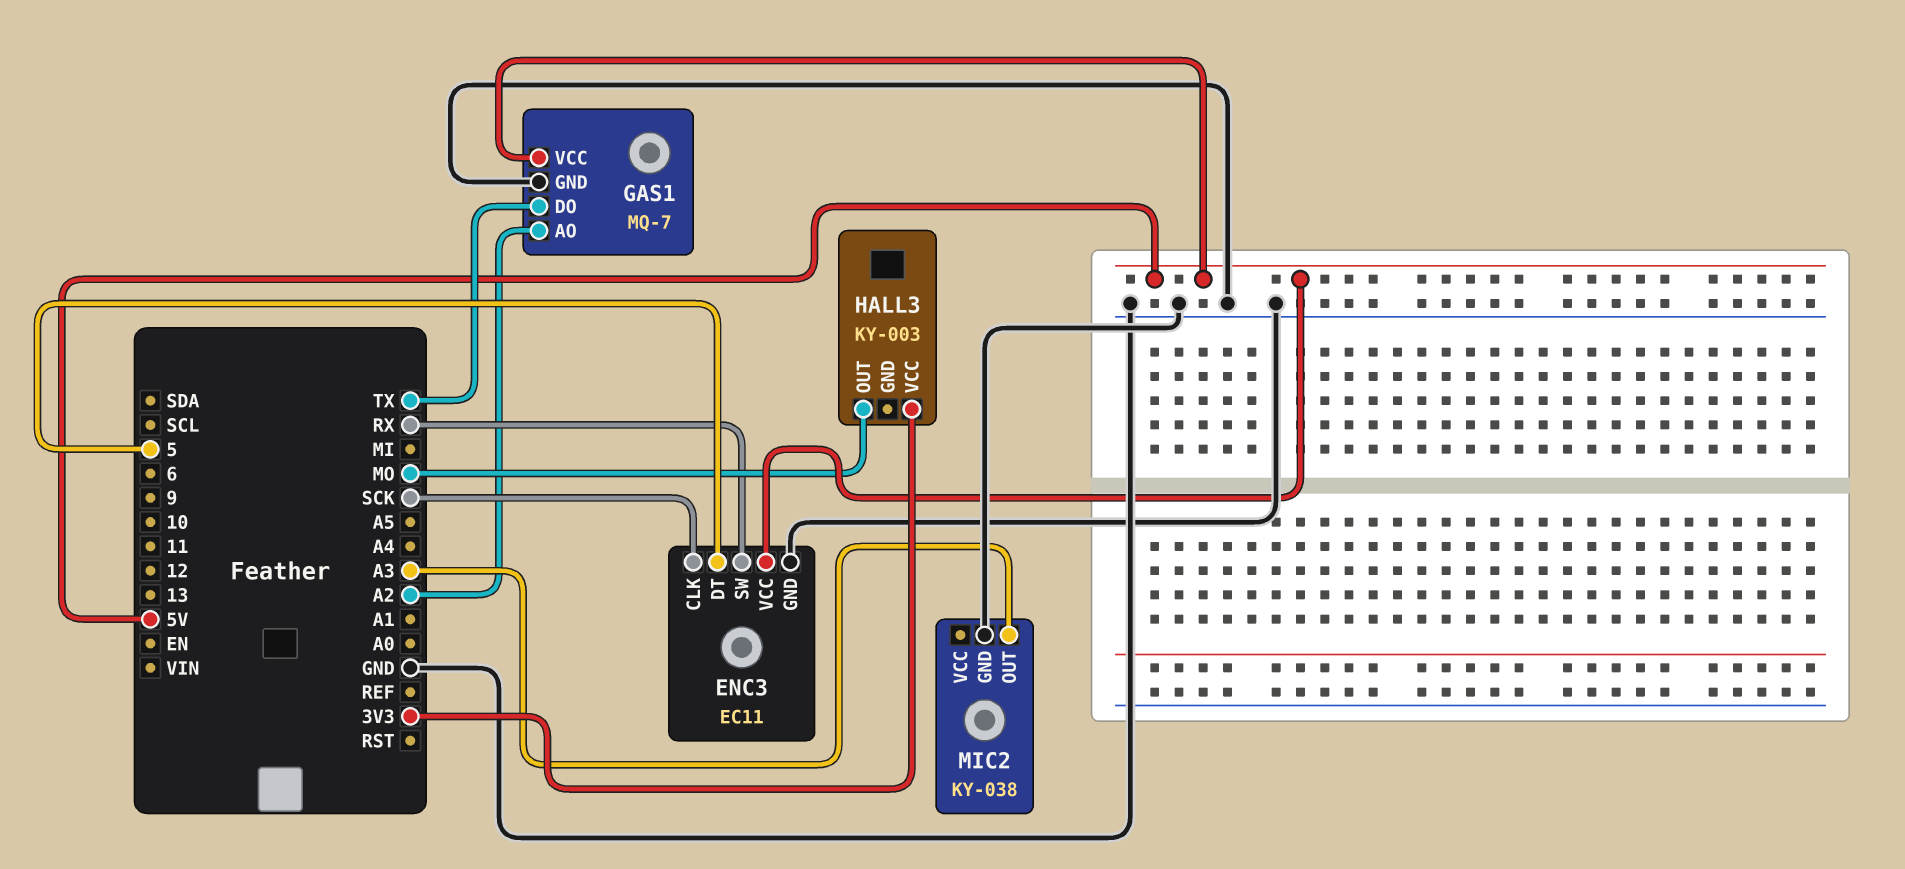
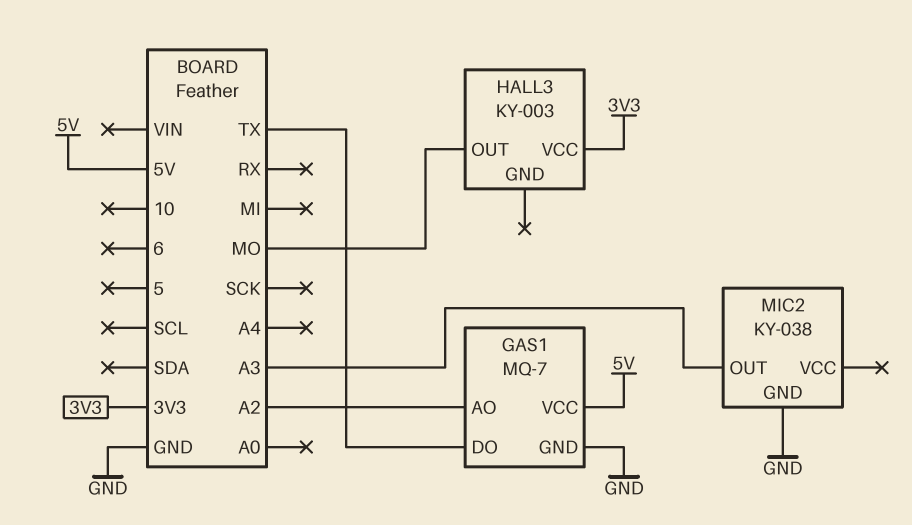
ENC3: EC11 -> none
ENC3 pin CLK: SCK -> none
ENC3 pin DT: 5 -> none
ENC3 pin GND: GND -> none
ENC3 pin SW: RX -> none
ENC3 pin VCC: 5V -> none

